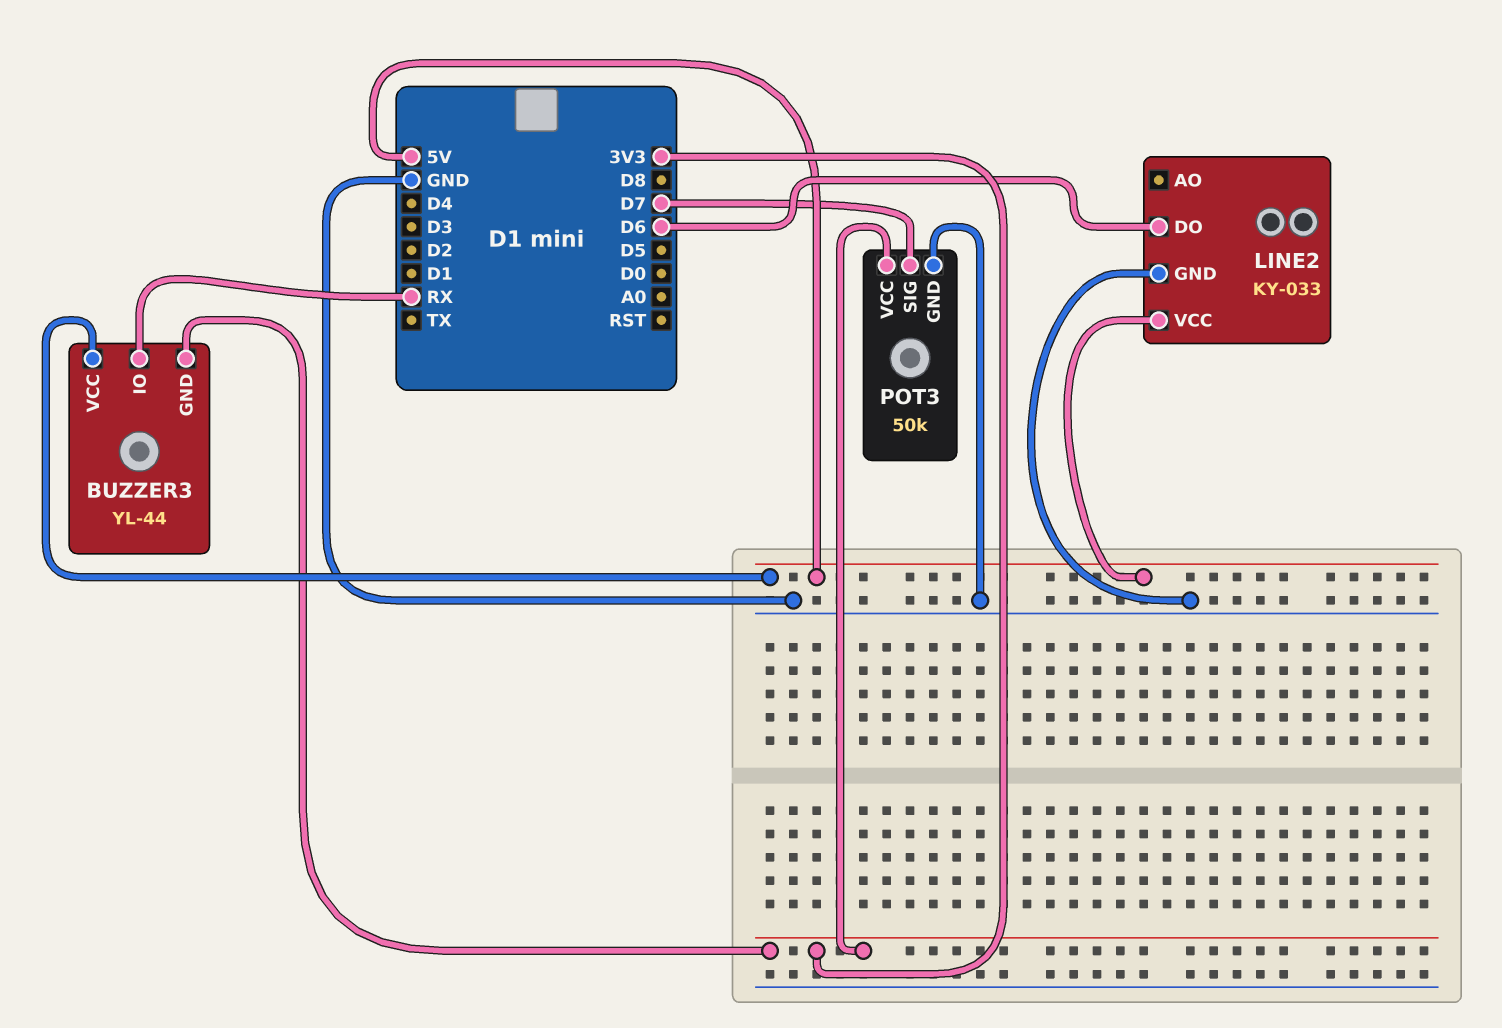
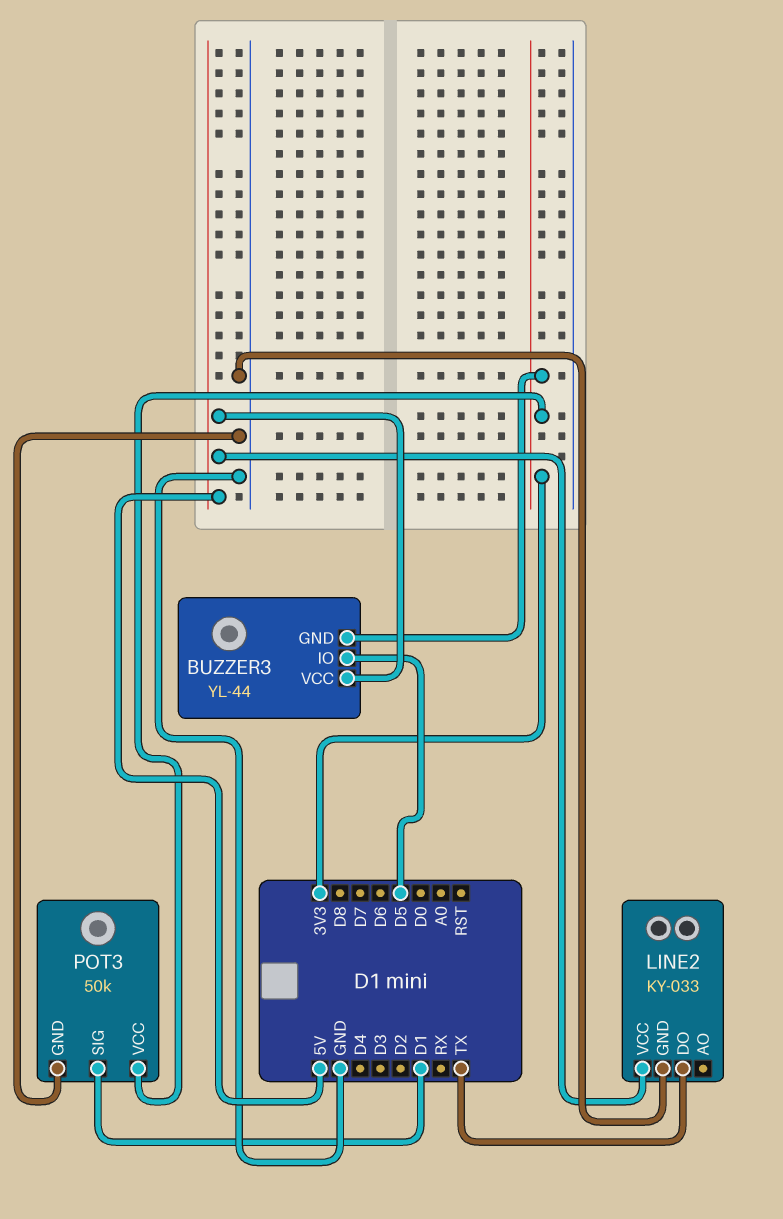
BUZZER3 pin IO: RX -> D5
LINE2 pin DO: D6 -> TX
POT3 pin SIG: D7 -> D1

